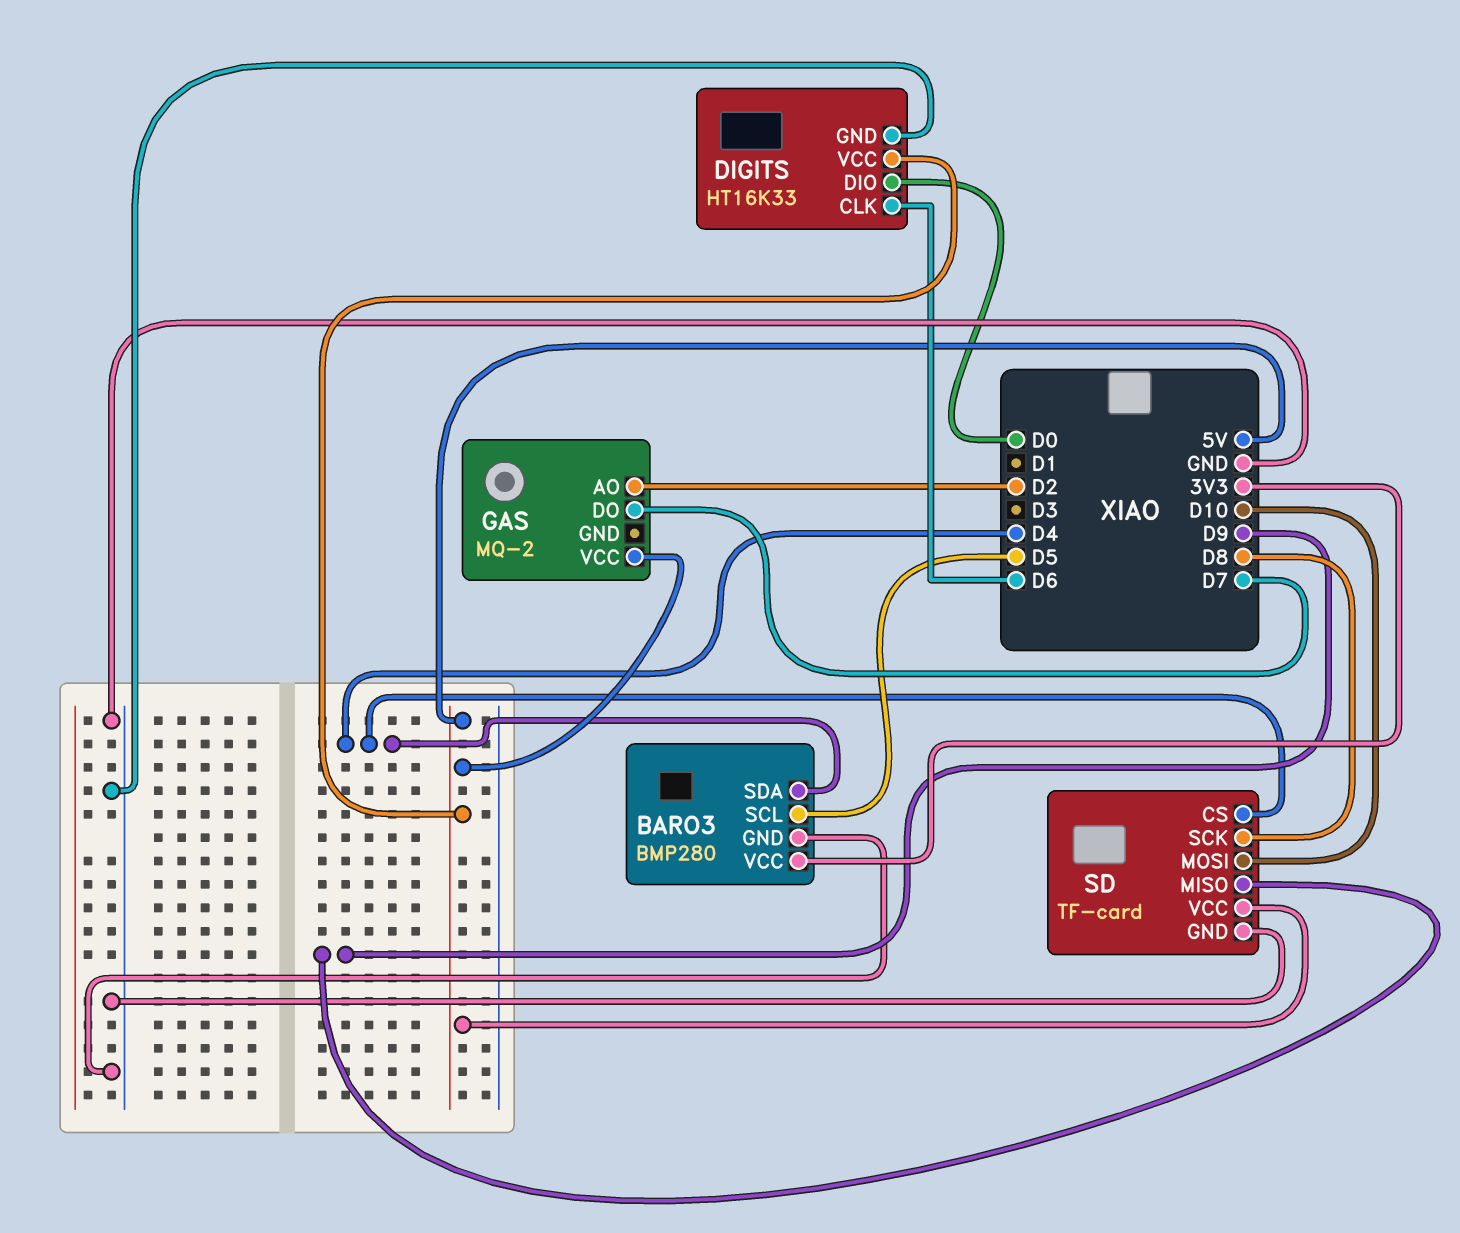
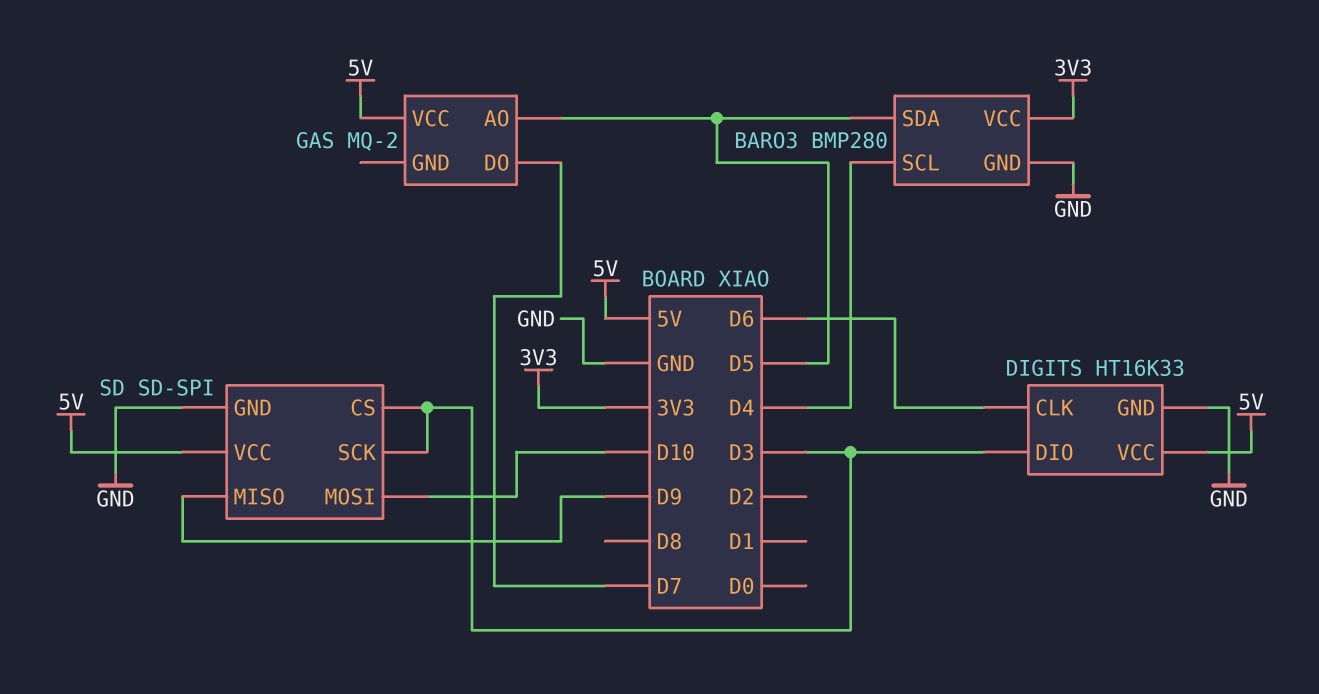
BARO3 pin SCL: D5 -> D4
BARO3 pin SDA: D4 -> D5
DIGITS pin DIO: D0 -> D3
GAS pin AO: D2 -> D5
SD: TF-card -> SD-SPI
SD pin CS: D4 -> D3
SD pin SCK: D8 -> D3

